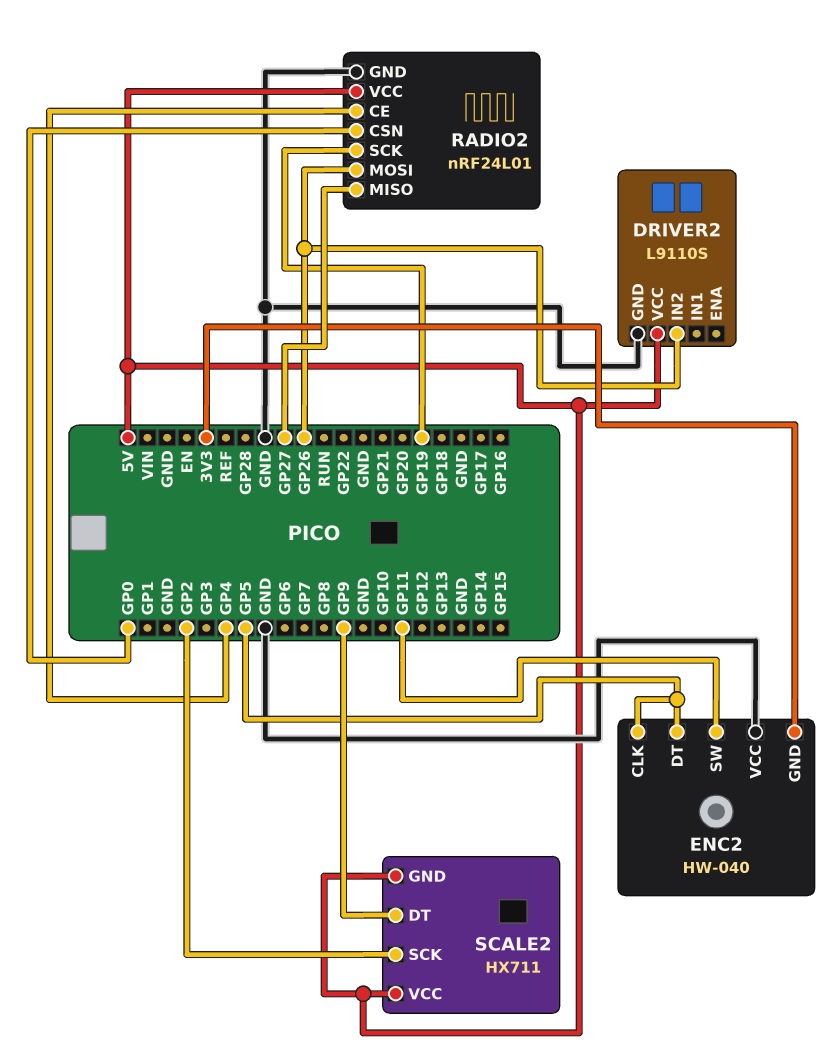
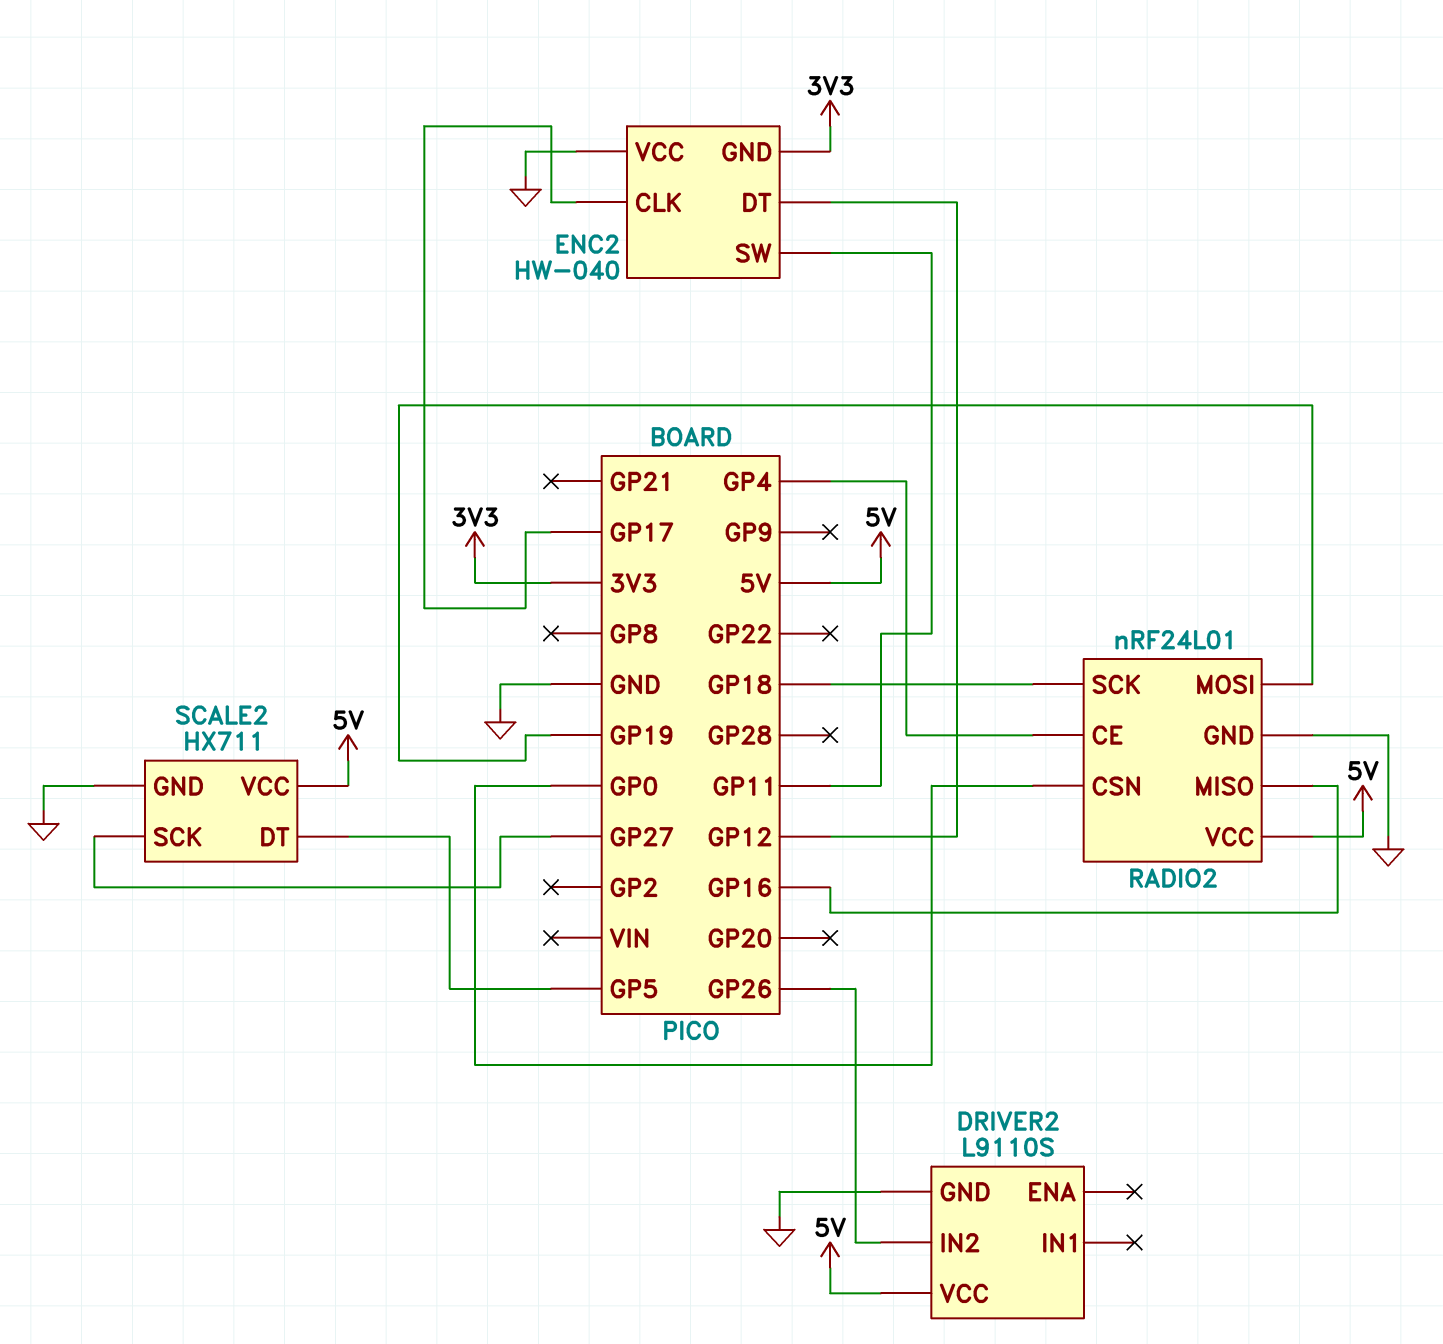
ENC2 pin CLK: GP5 -> GP17
ENC2 pin DT: GP5 -> GP12
RADIO2 pin MISO: GP27 -> GP16
RADIO2 pin MOSI: GP26 -> GP19
RADIO2 pin SCK: GP19 -> GP18
SCALE2 pin DT: GP9 -> GP5
SCALE2 pin GND: 5V -> GND
SCALE2 pin SCK: GP2 -> GP27

